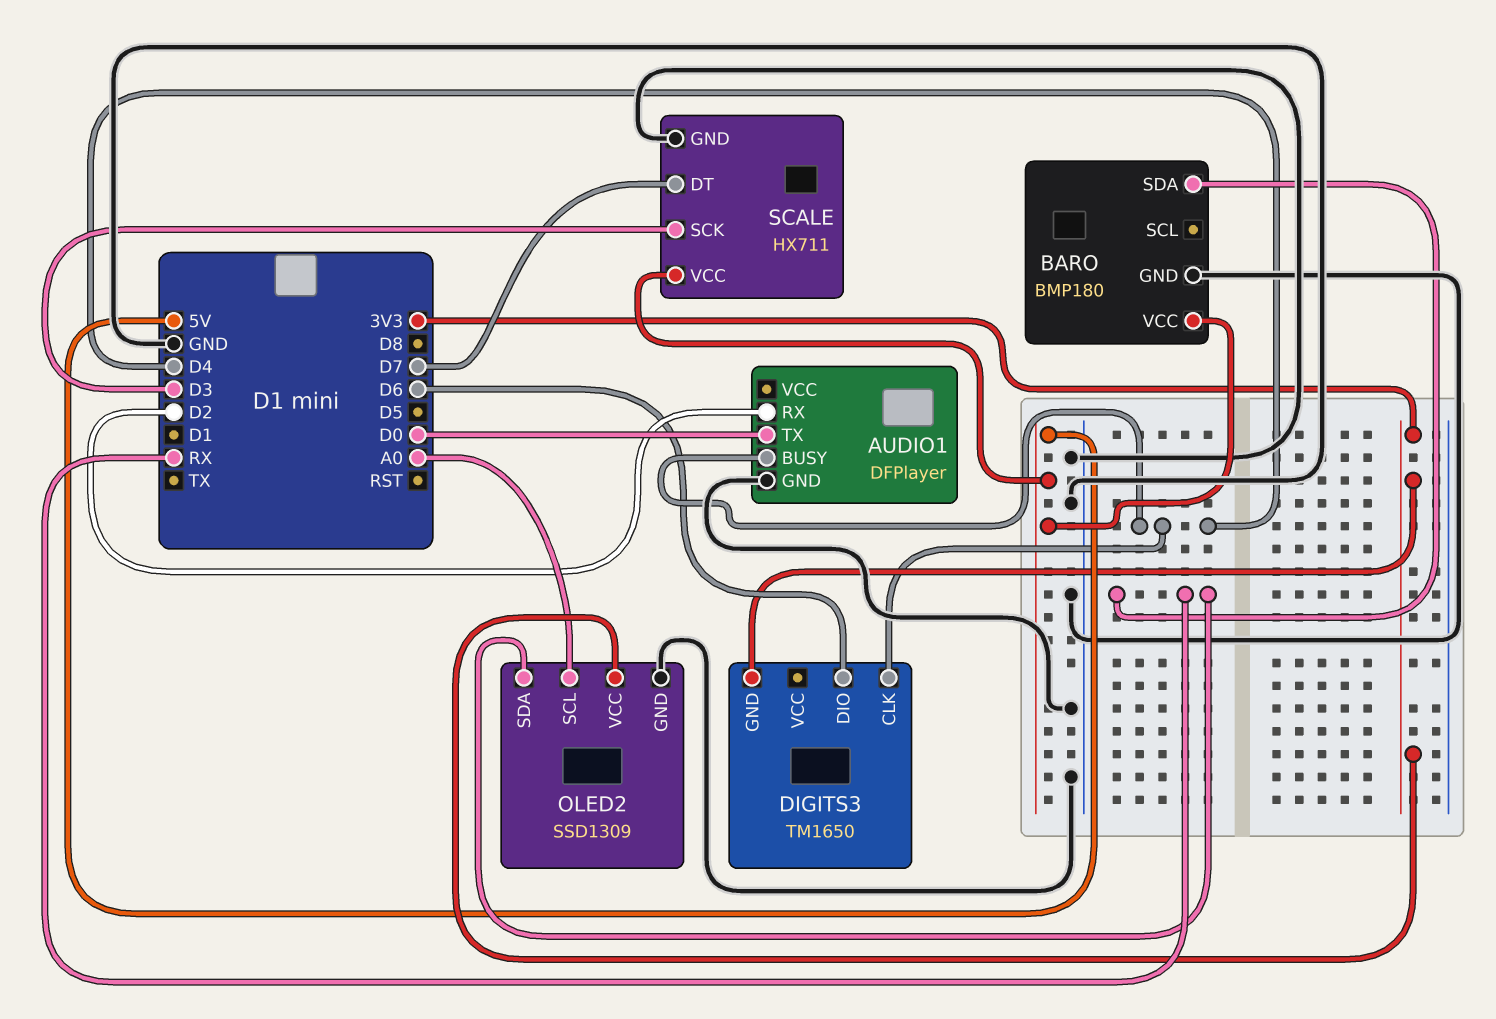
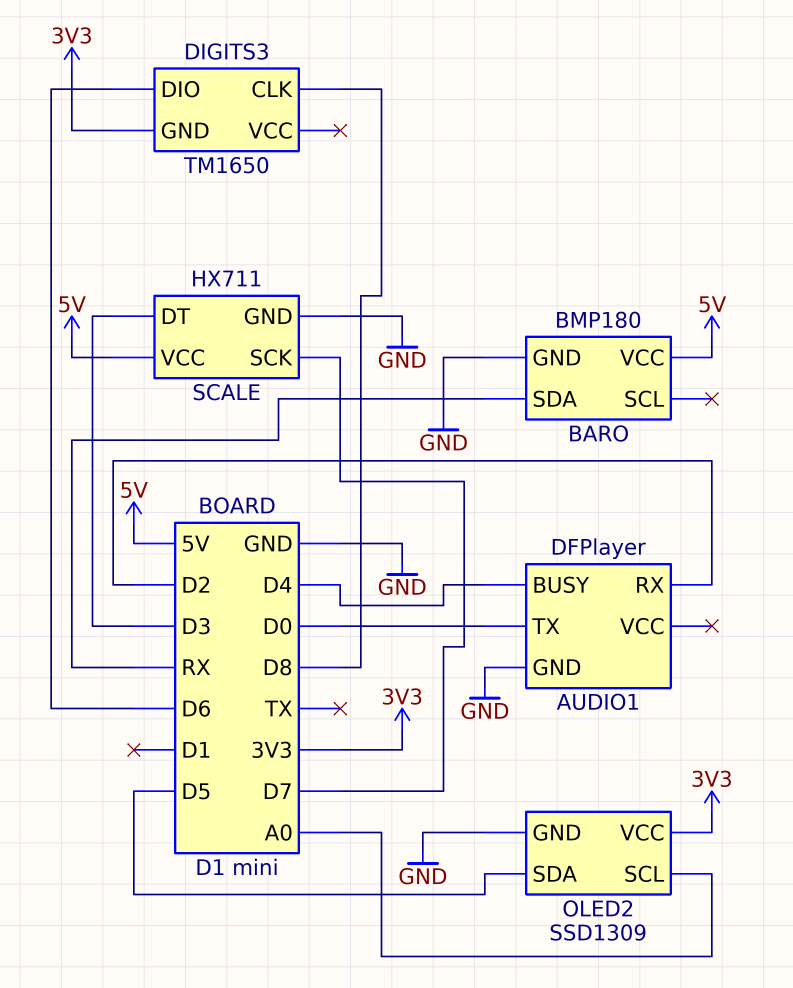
DIGITS3 pin CLK: D4 -> D8
OLED2 pin SDA: RX -> D5
SCALE pin DT: D7 -> D3
SCALE pin SCK: D3 -> D7

